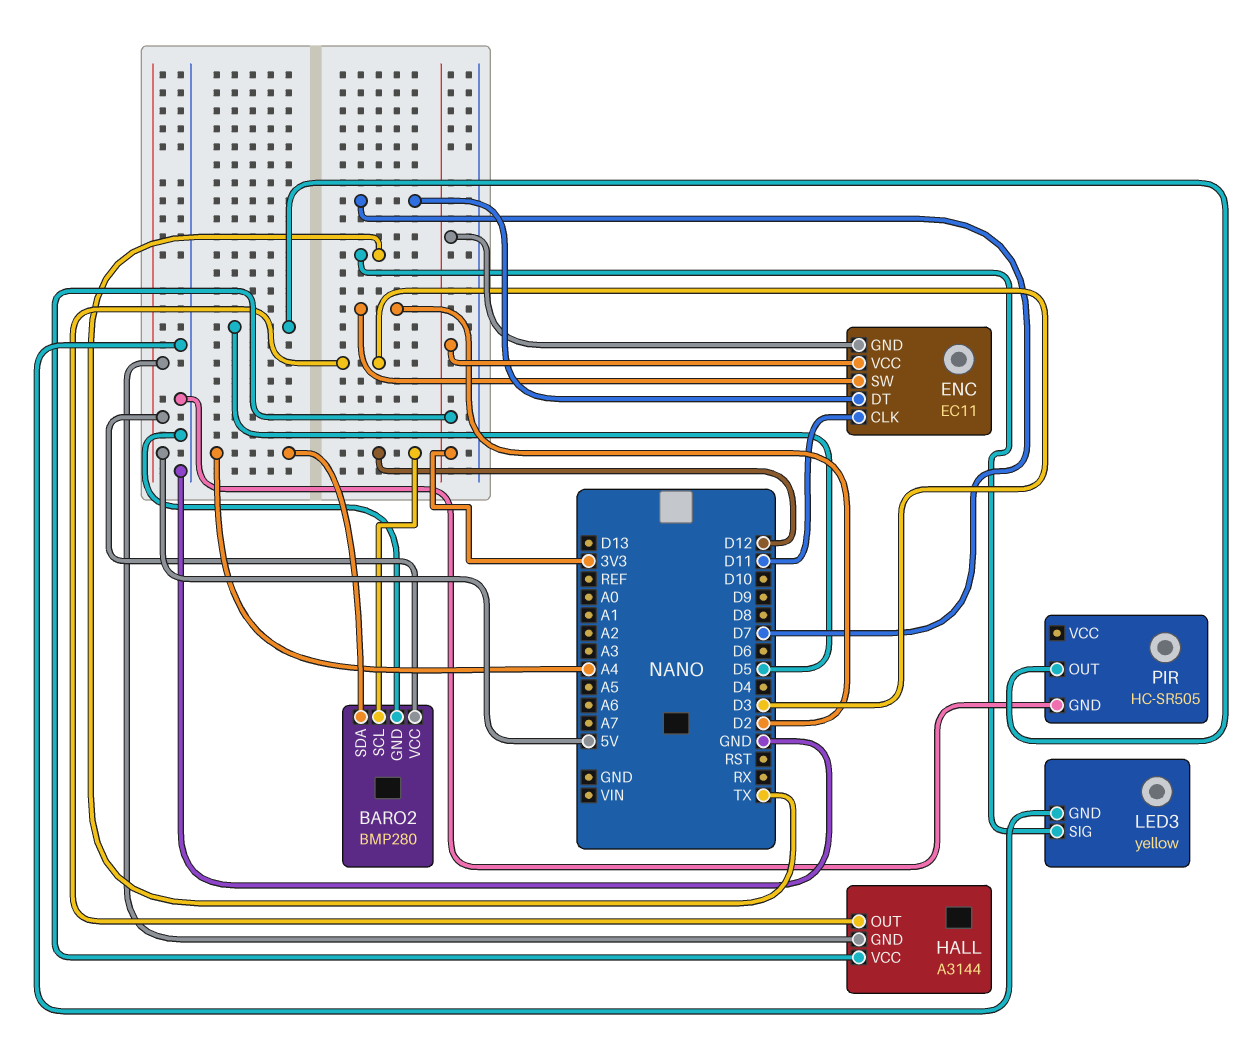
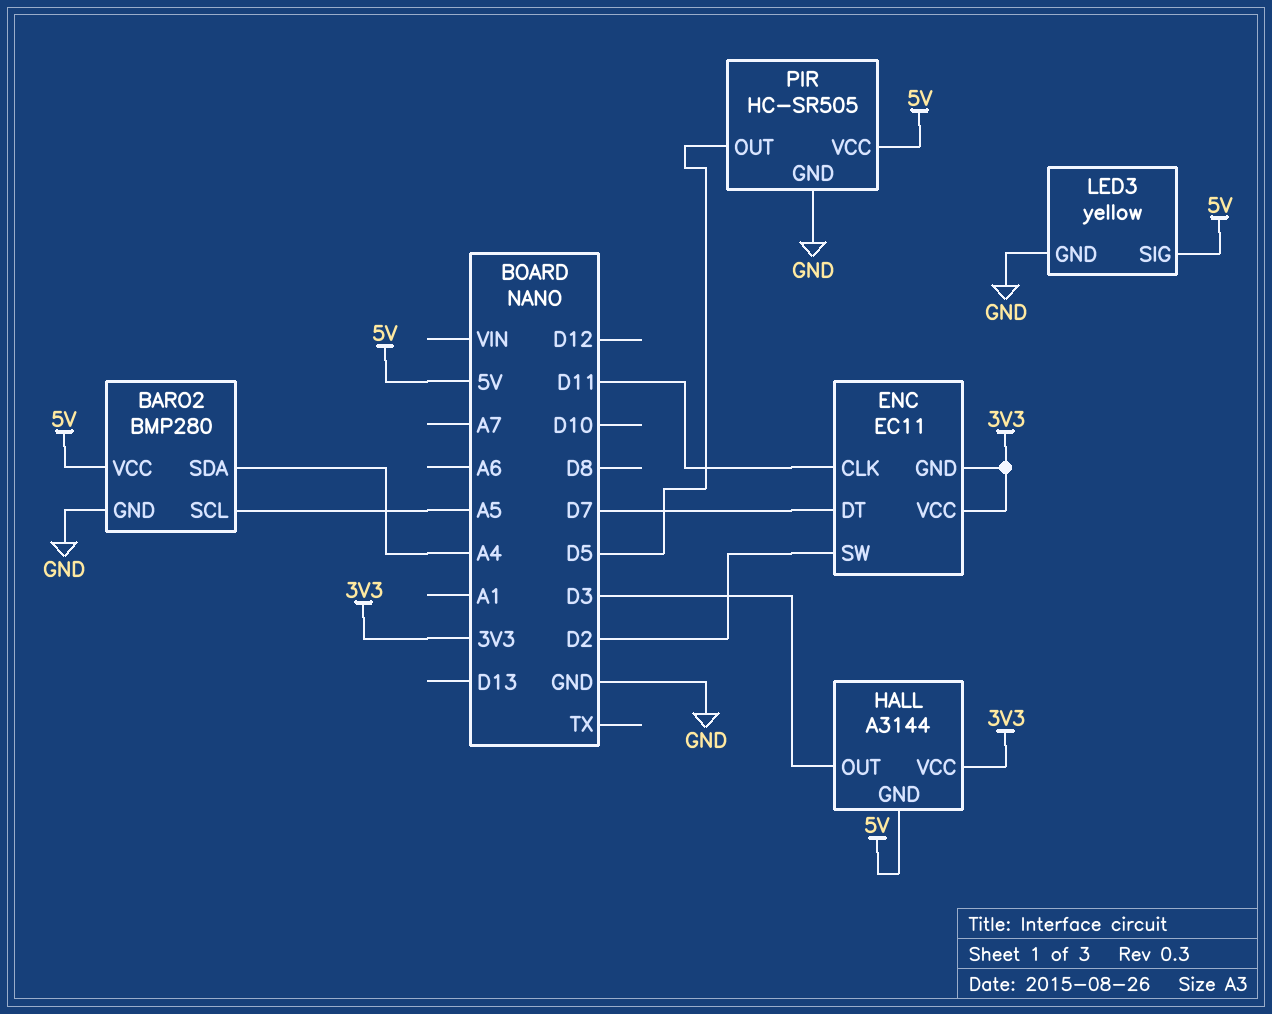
BARO2 pin SCL: D12 -> A5
LED3 pin SIG: TX -> 5V
PIR pin VCC: none -> 5V

